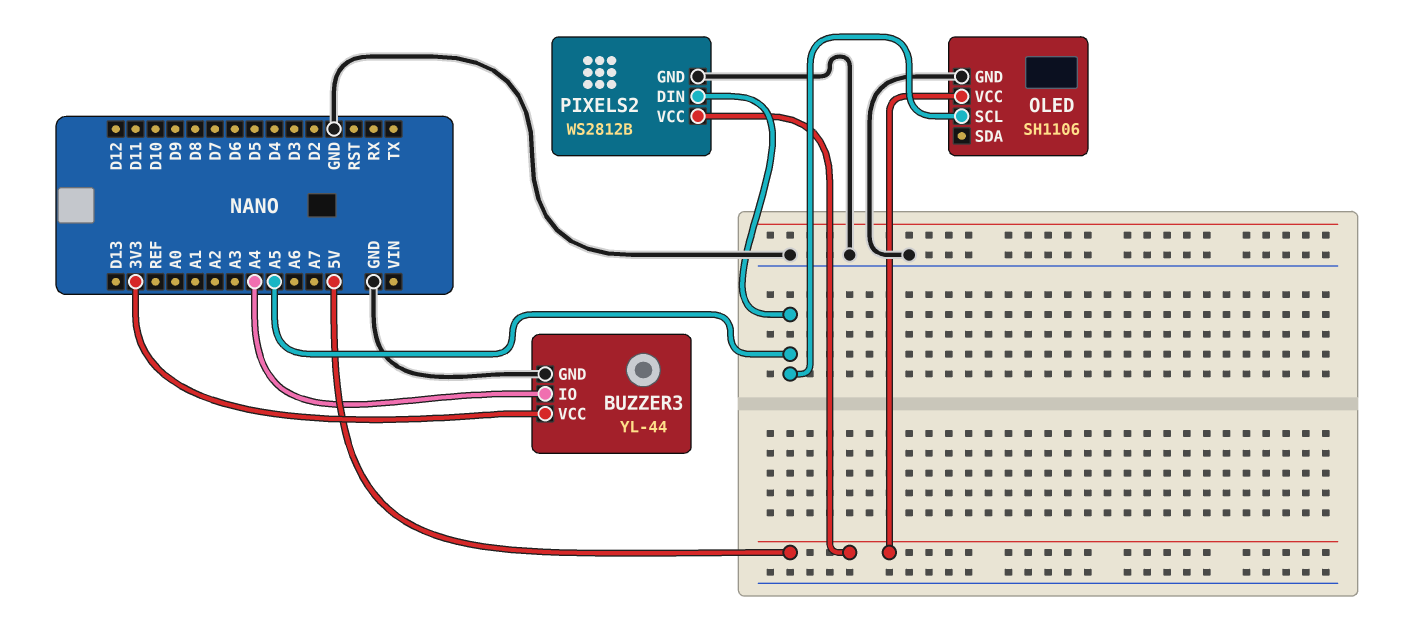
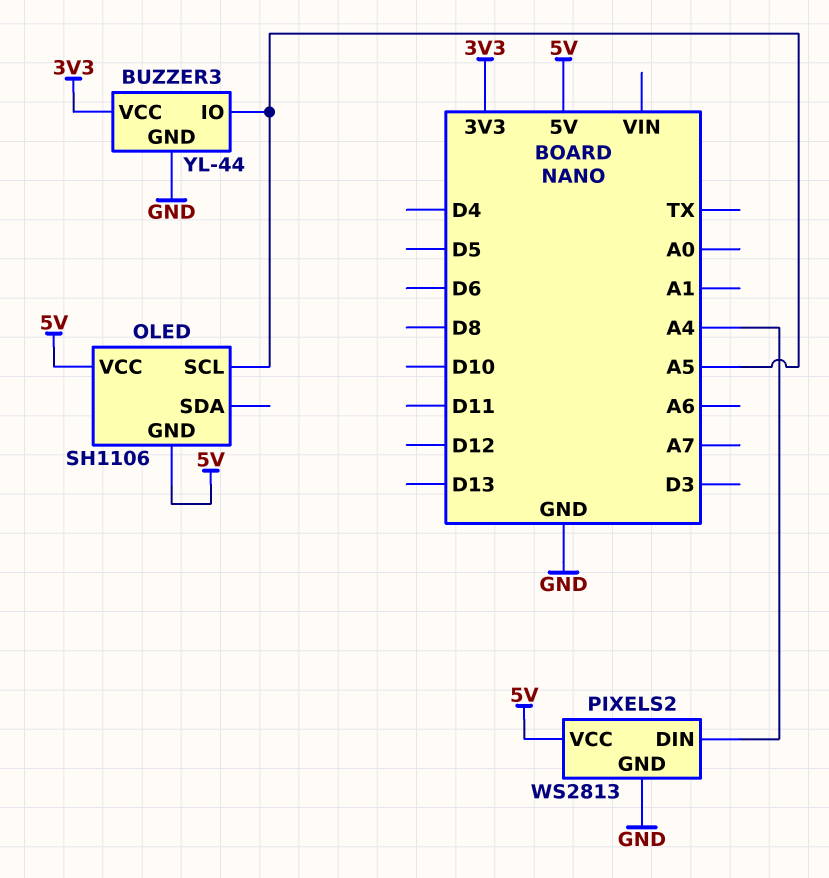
BUZZER3 pin IO: A4 -> A5
OLED pin GND: GND -> 5V
PIXELS2: WS2812B -> WS2813
PIXELS2 pin DIN: A5 -> A4

